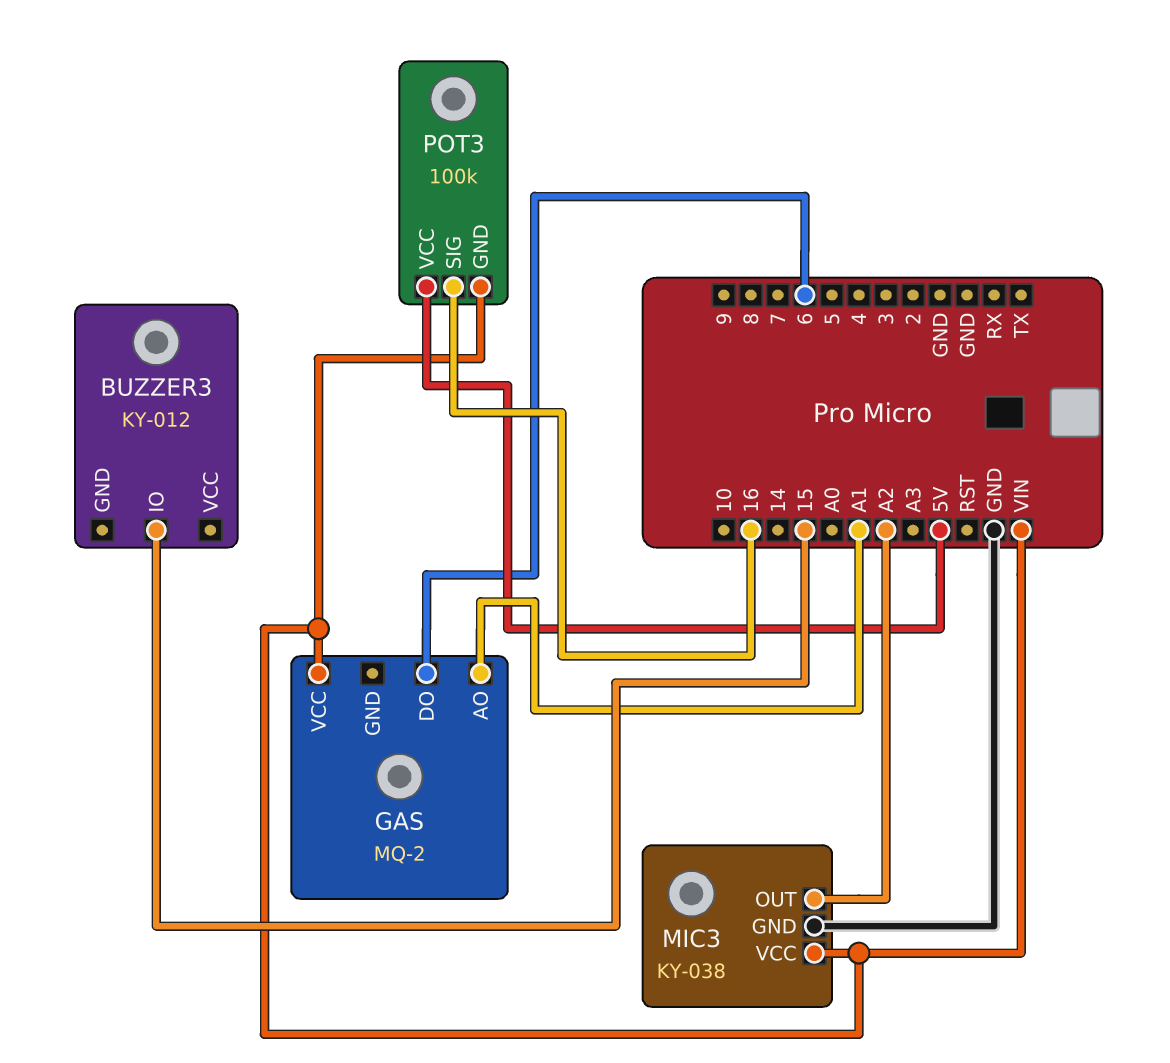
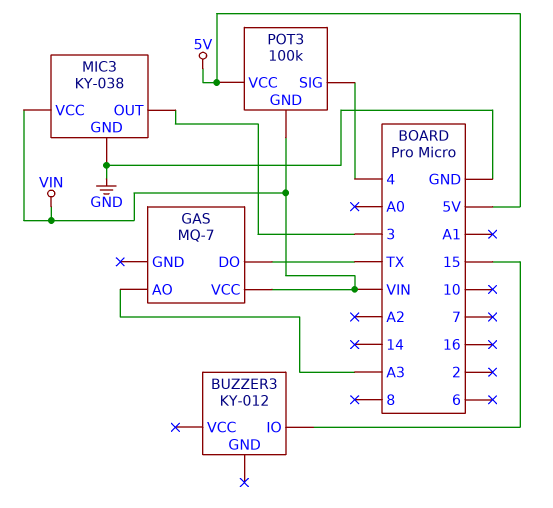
GAS: MQ-2 -> MQ-7
GAS pin AO: A1 -> A3
GAS pin DO: 6 -> TX
MIC3 pin OUT: A2 -> 3
POT3 pin SIG: 16 -> 4

